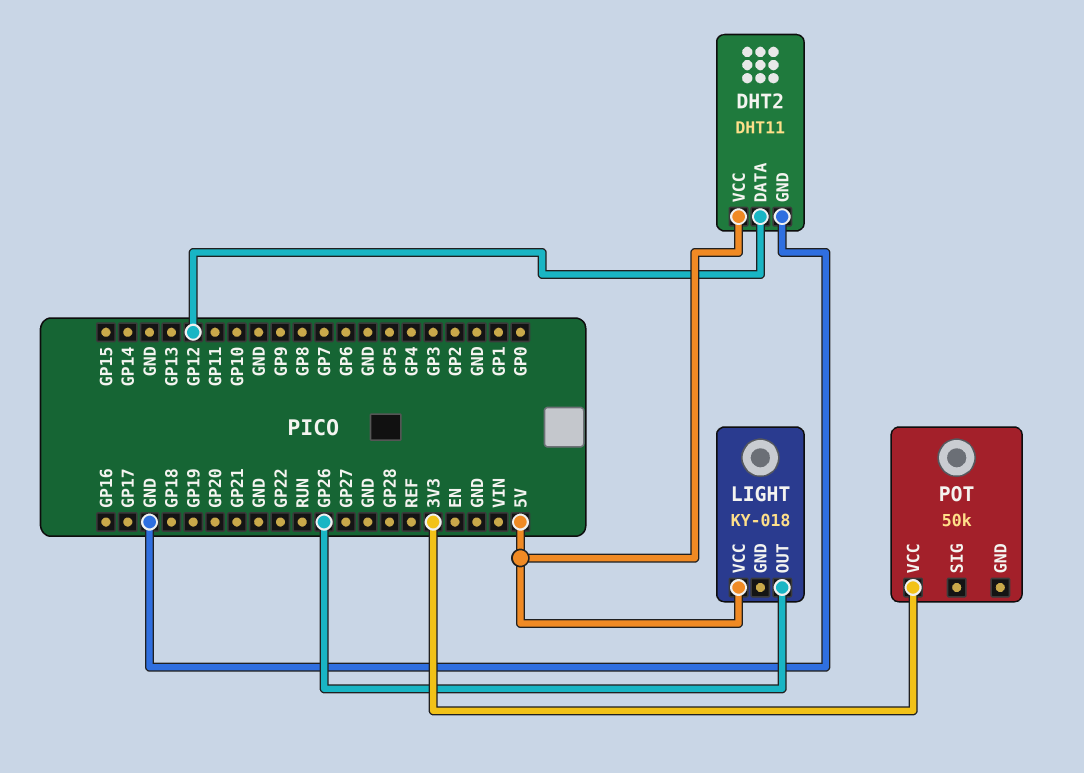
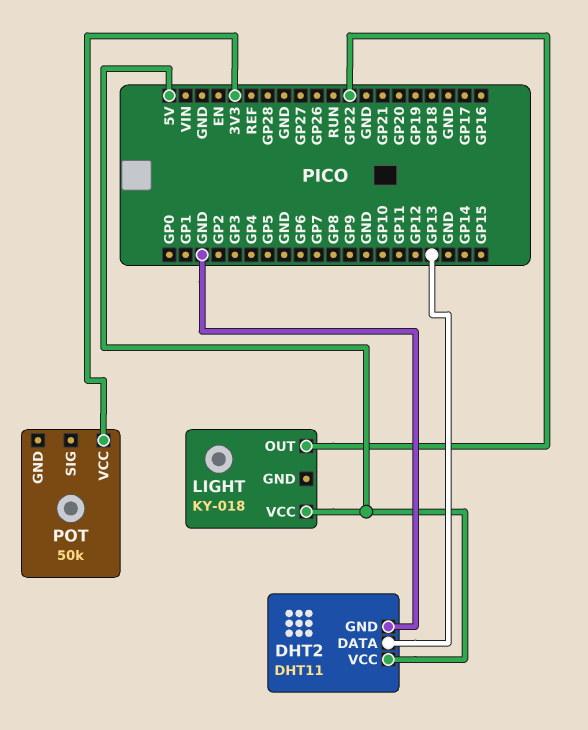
DHT2 pin DATA: GP12 -> GP13
LIGHT pin OUT: GP26 -> GP22

